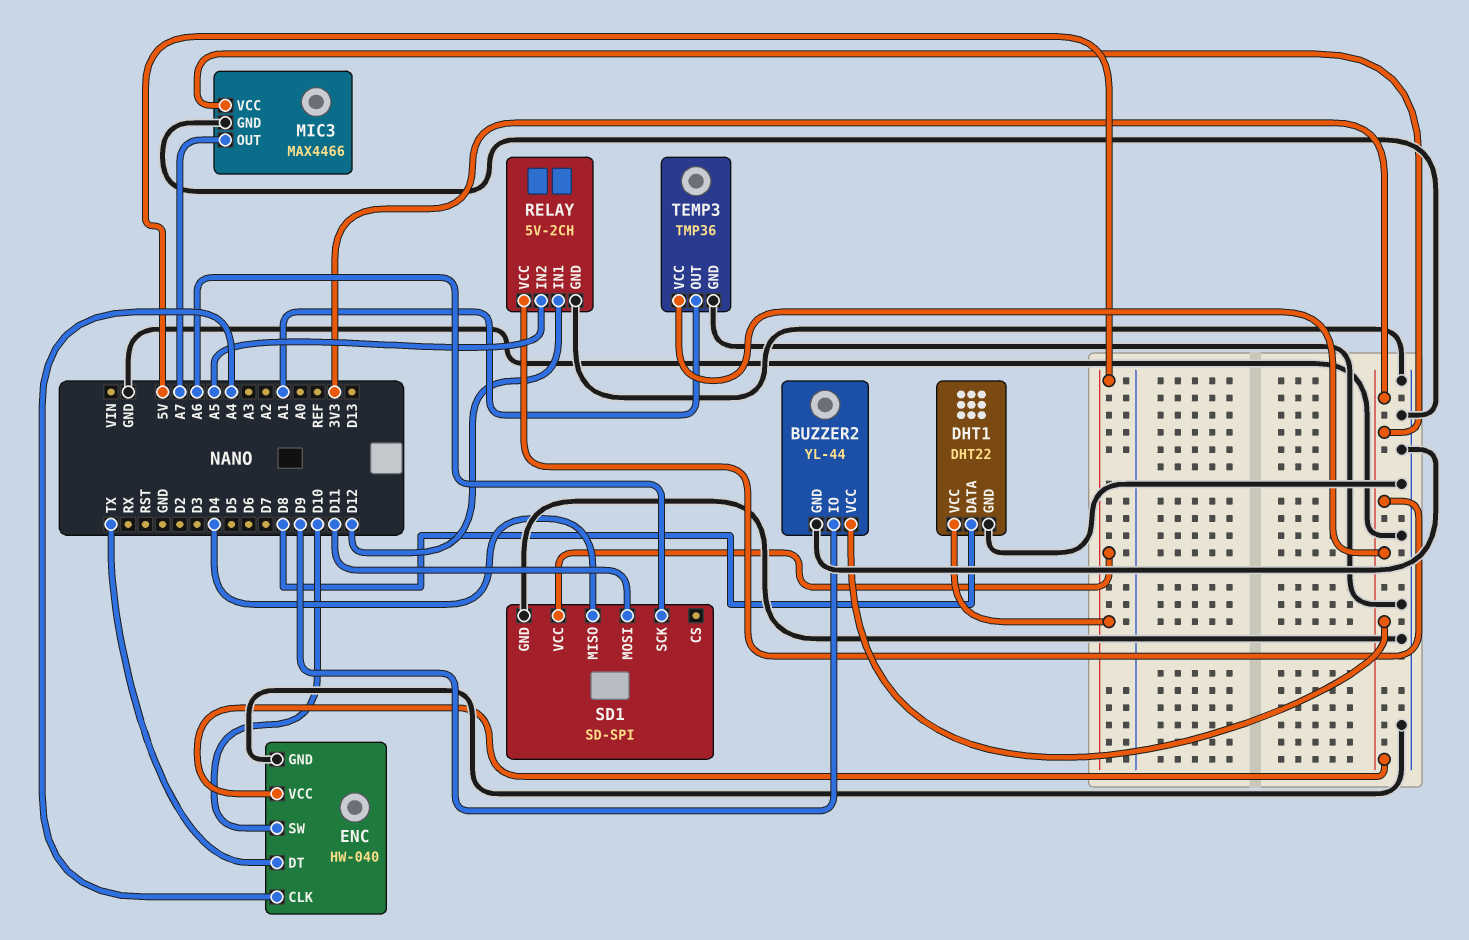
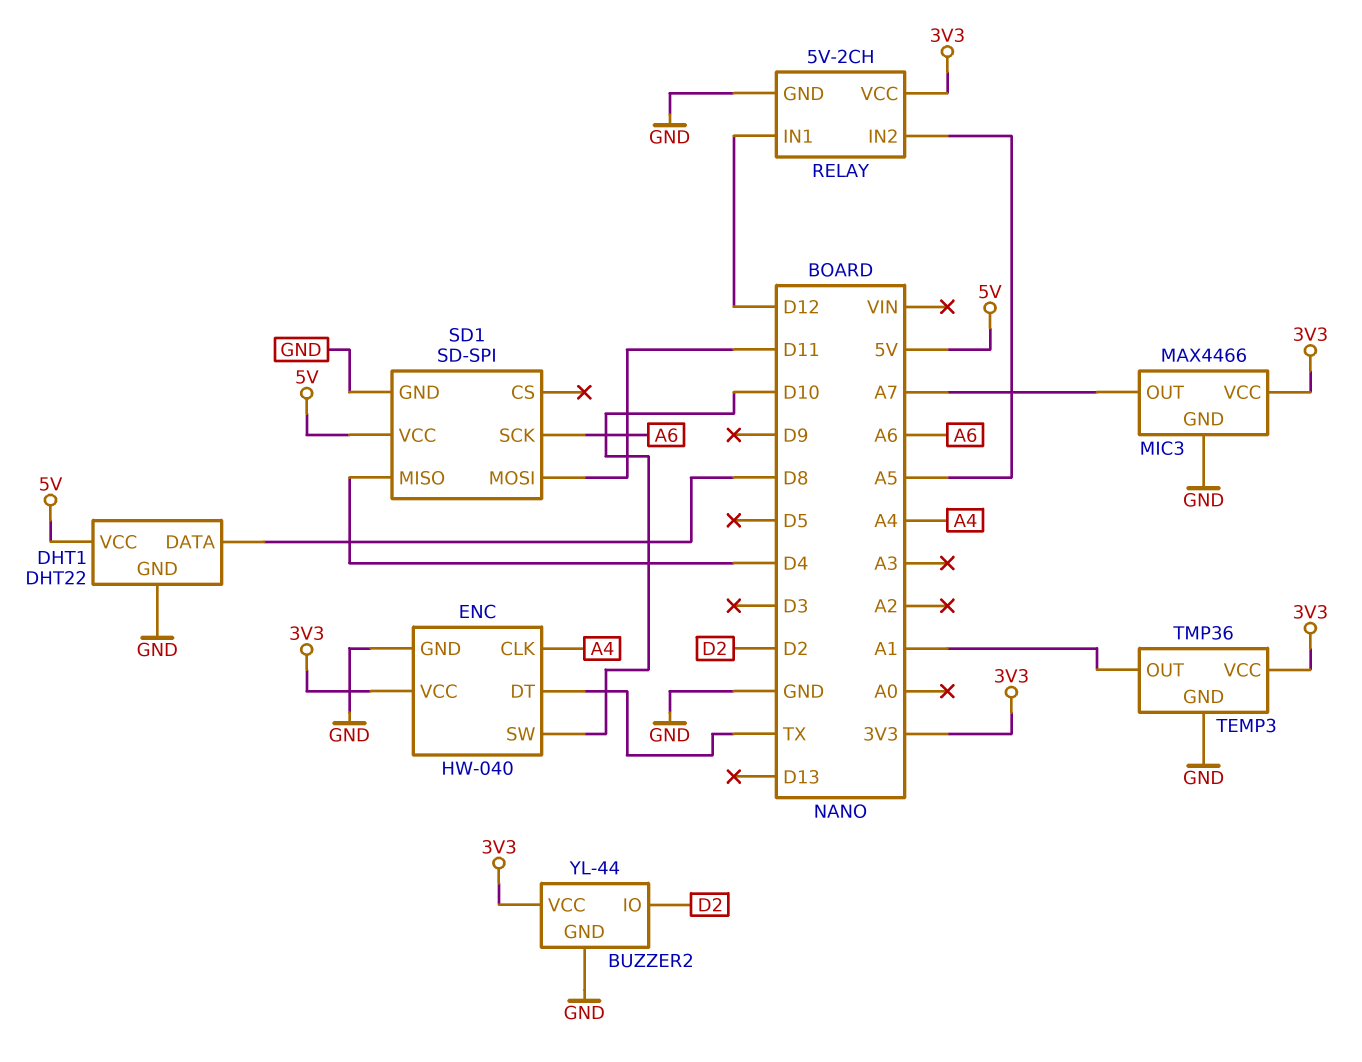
BUZZER2 pin IO: D9 -> D2

